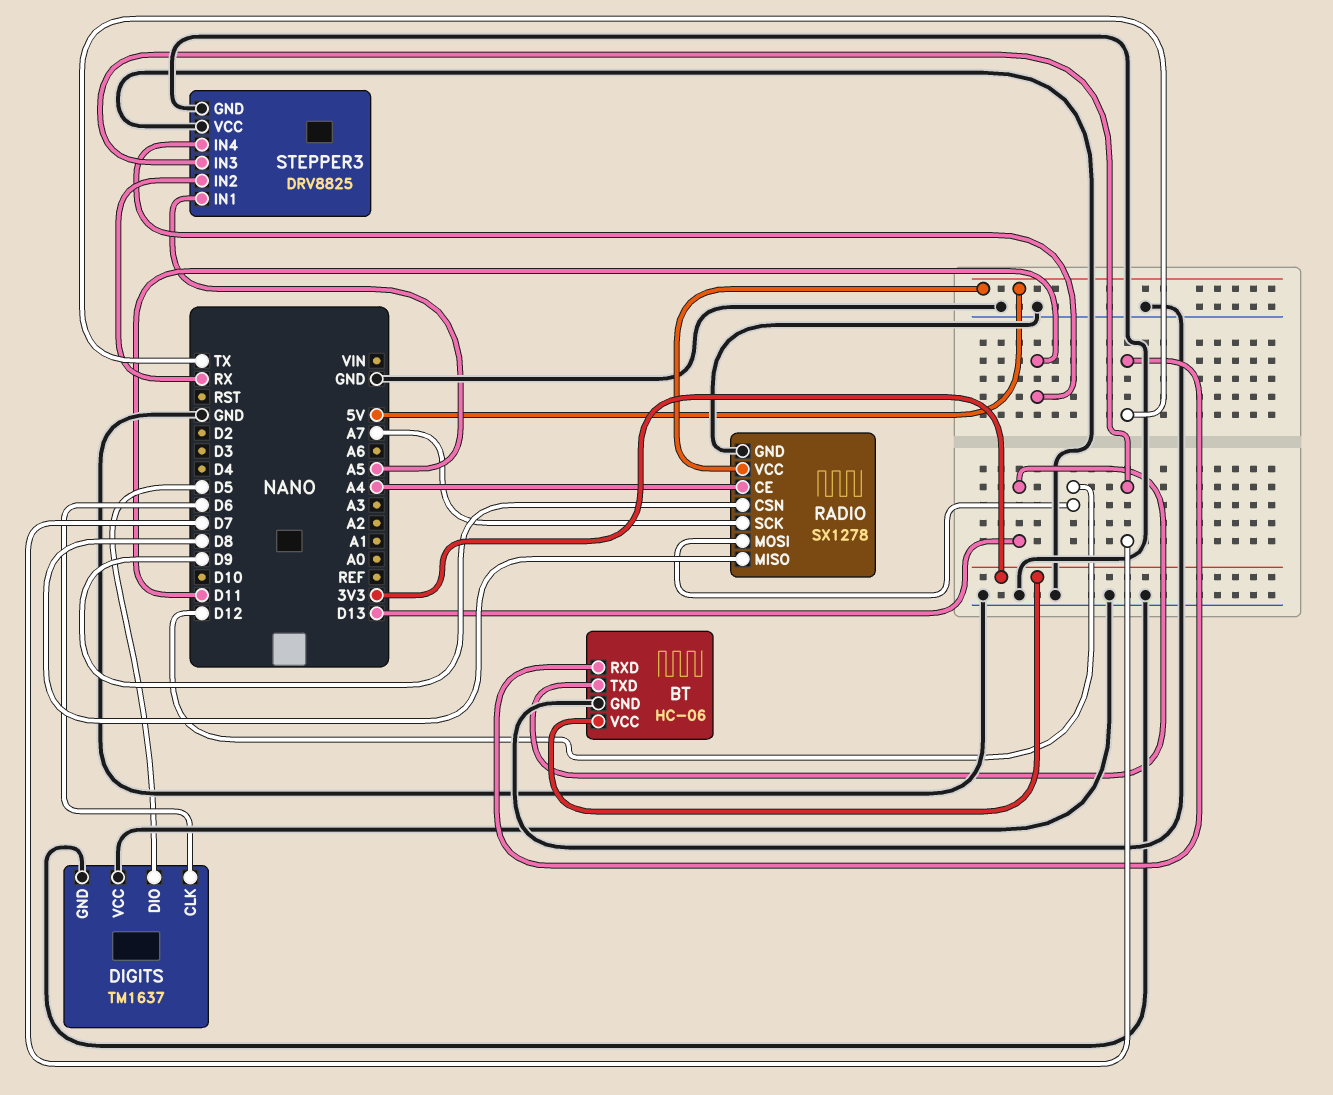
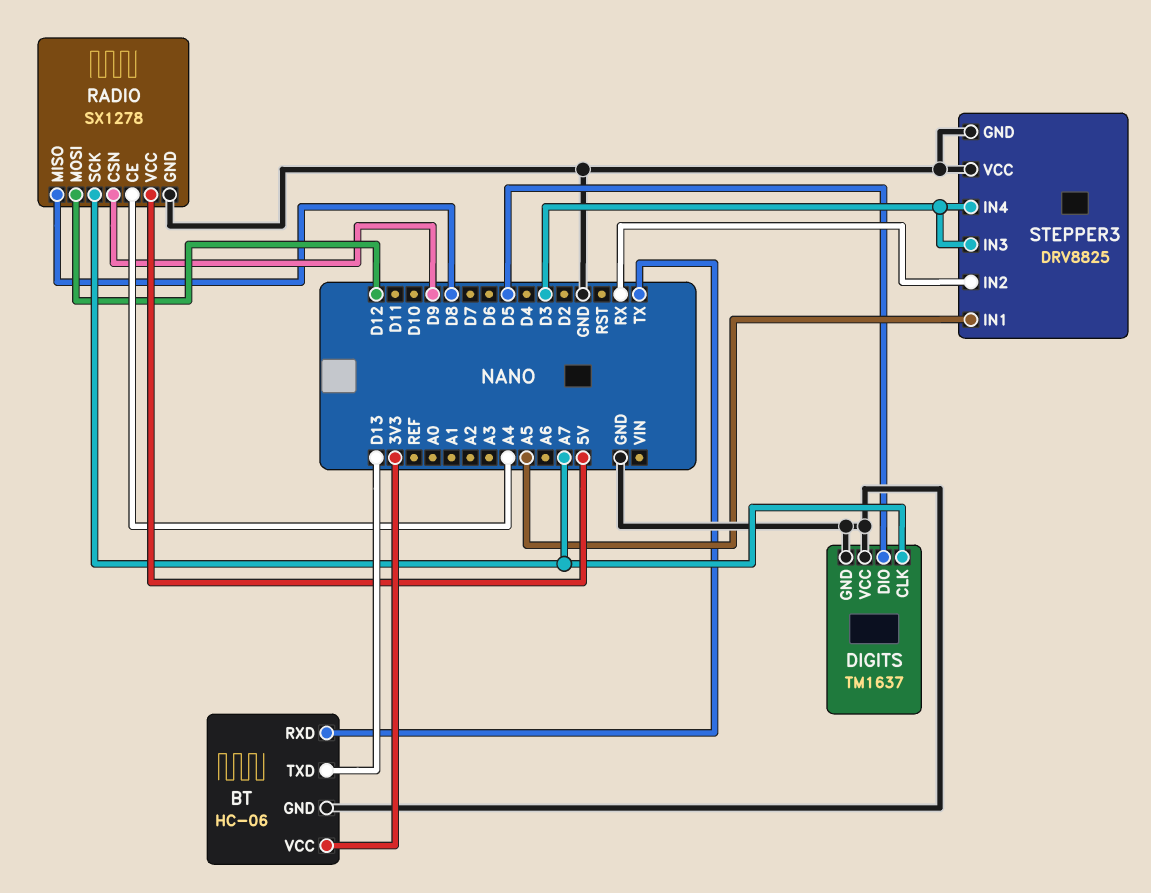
DIGITS pin CLK: D6 -> A7
STEPPER3 pin IN3: D7 -> D3
STEPPER3 pin IN4: D11 -> D3

